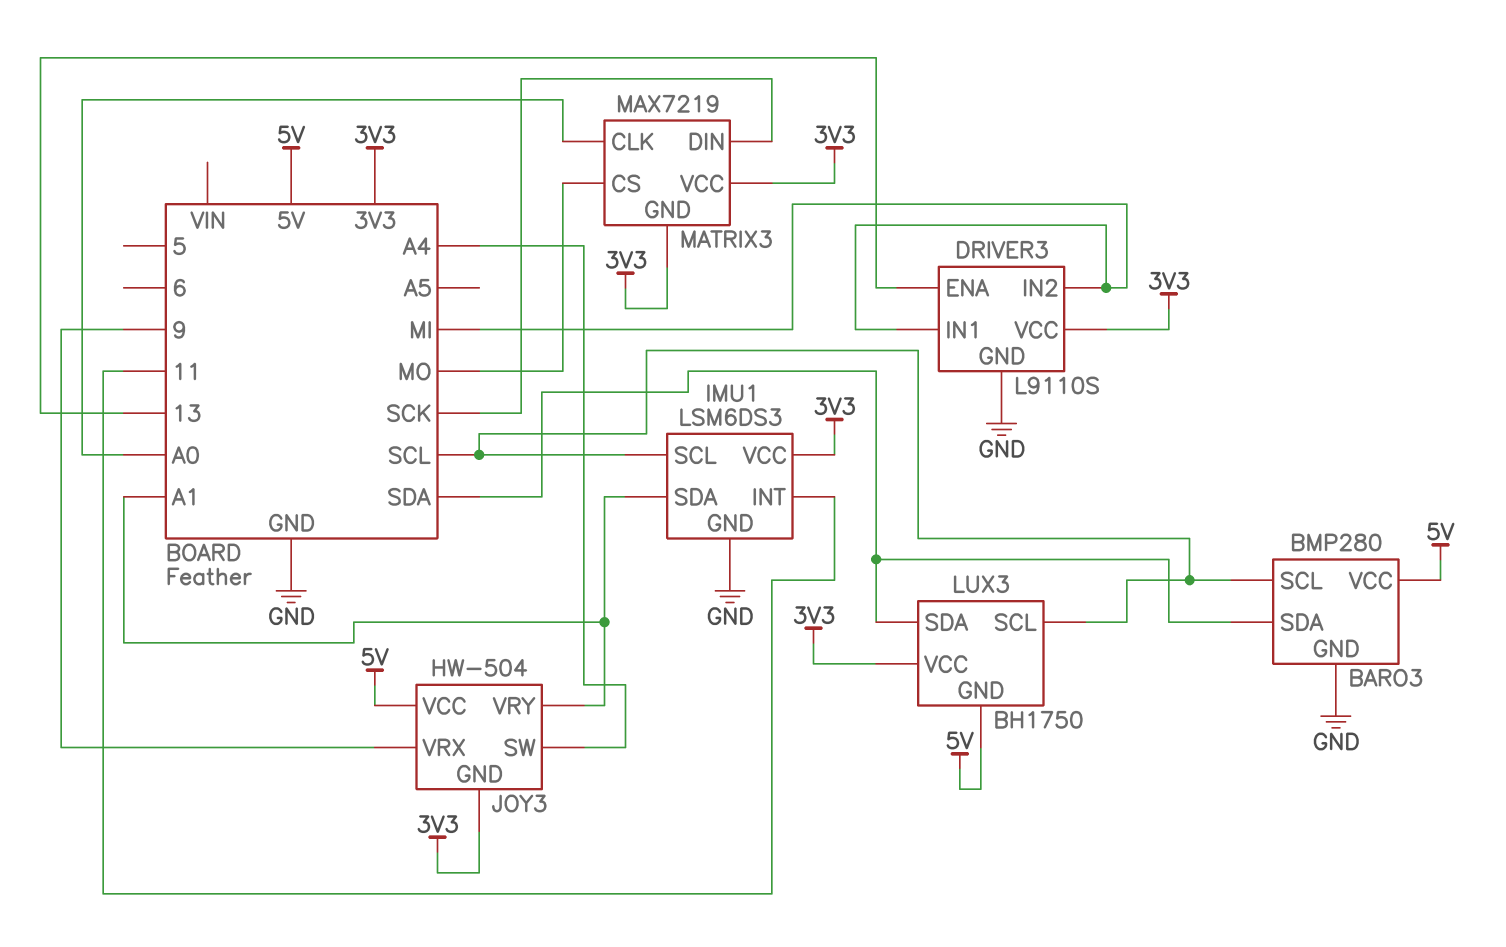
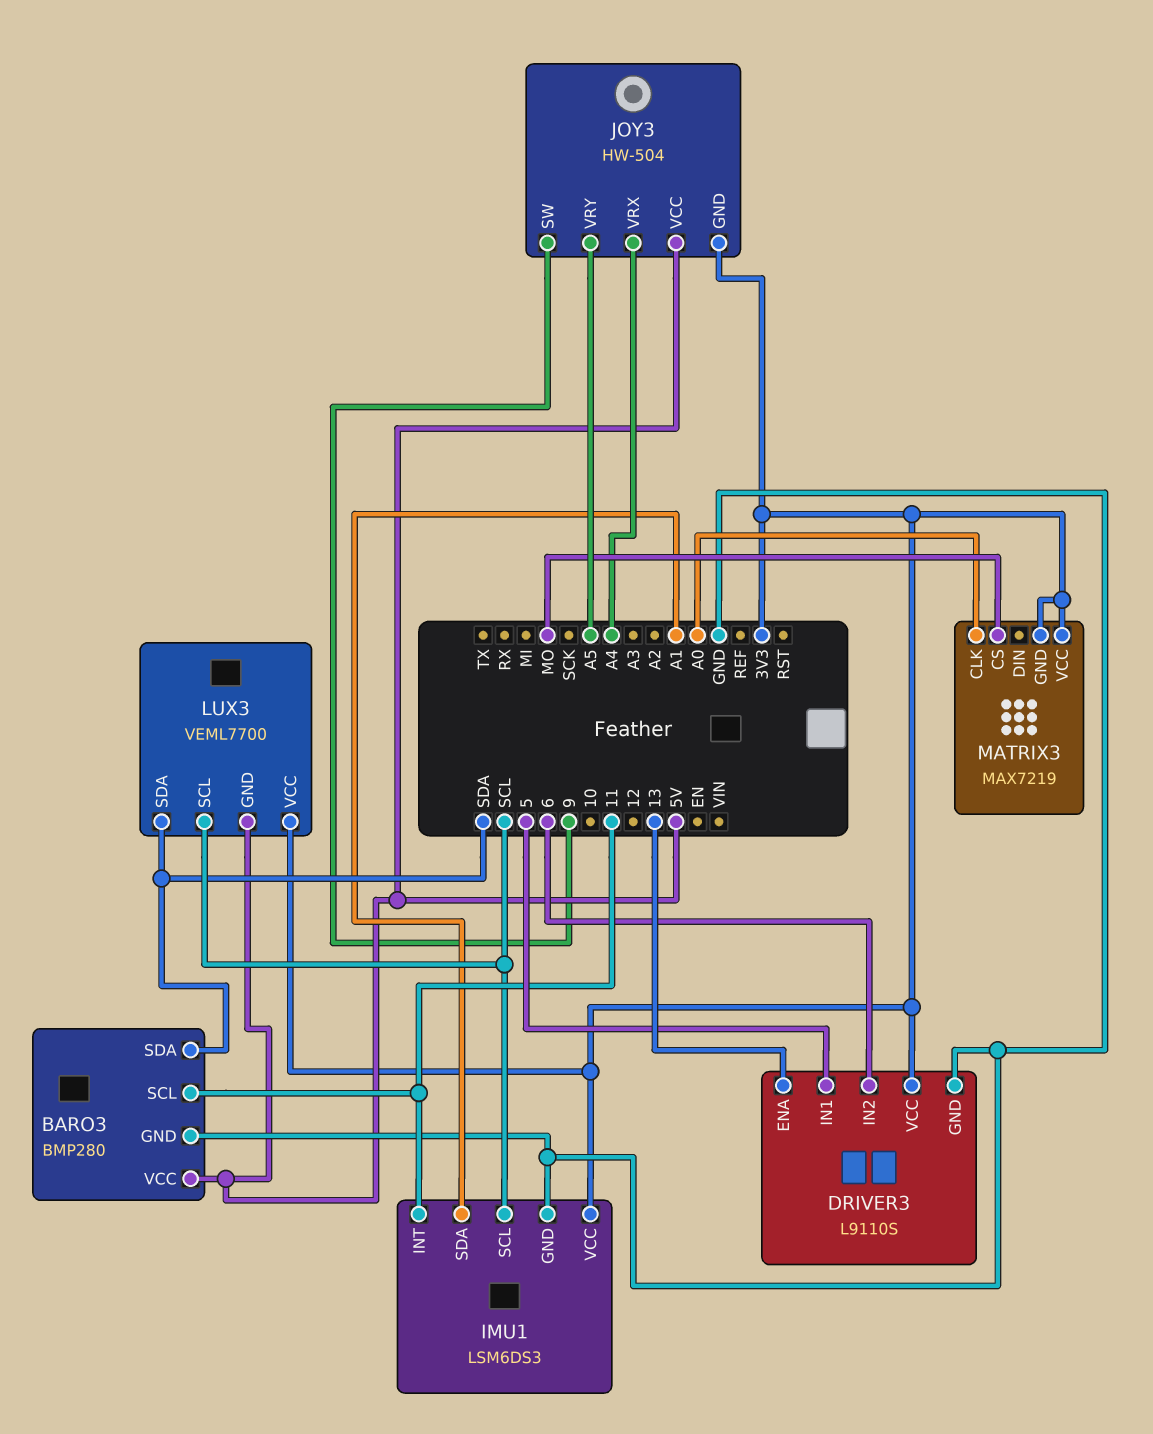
BARO3 pin SCL: SCL -> 11
DRIVER3 pin IN1: MI -> 5
DRIVER3 pin IN2: MI -> 6
JOY3 pin SW: A4 -> 9
JOY3 pin VRX: 9 -> A4
JOY3 pin VRY: A1 -> A5
LUX3: BH1750 -> VEML7700
MATRIX3 pin DIN: SCK -> none

